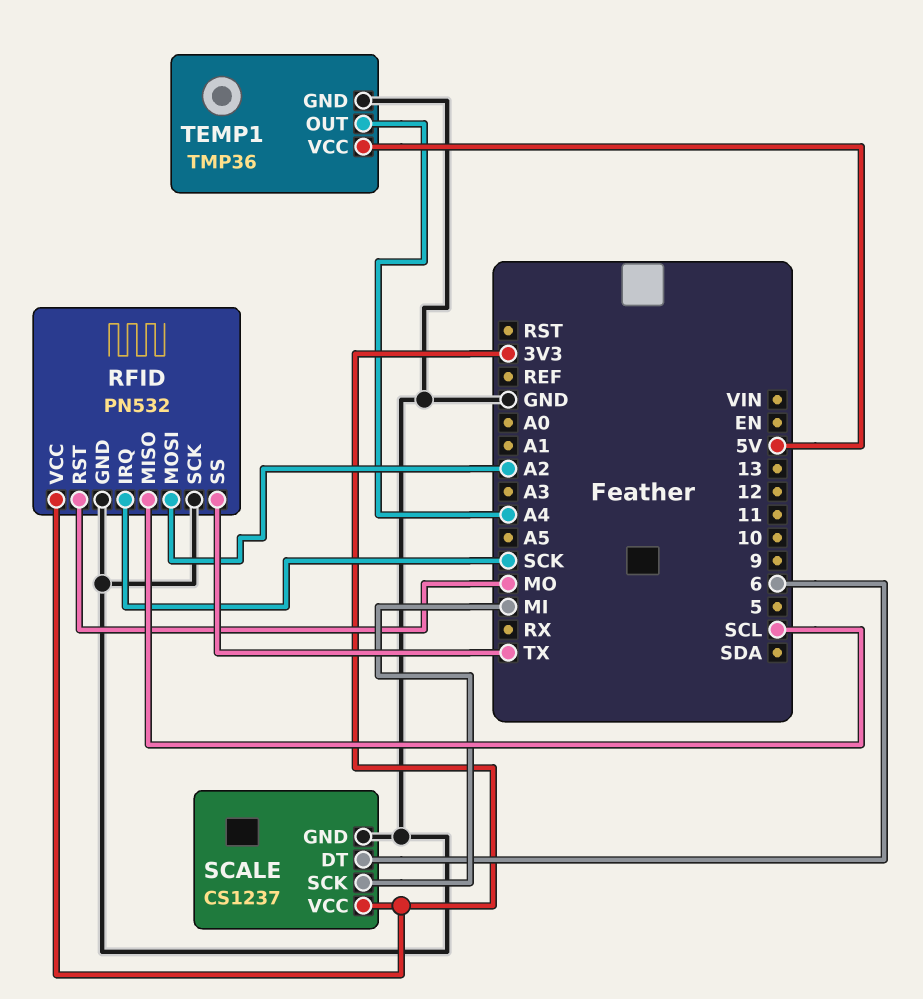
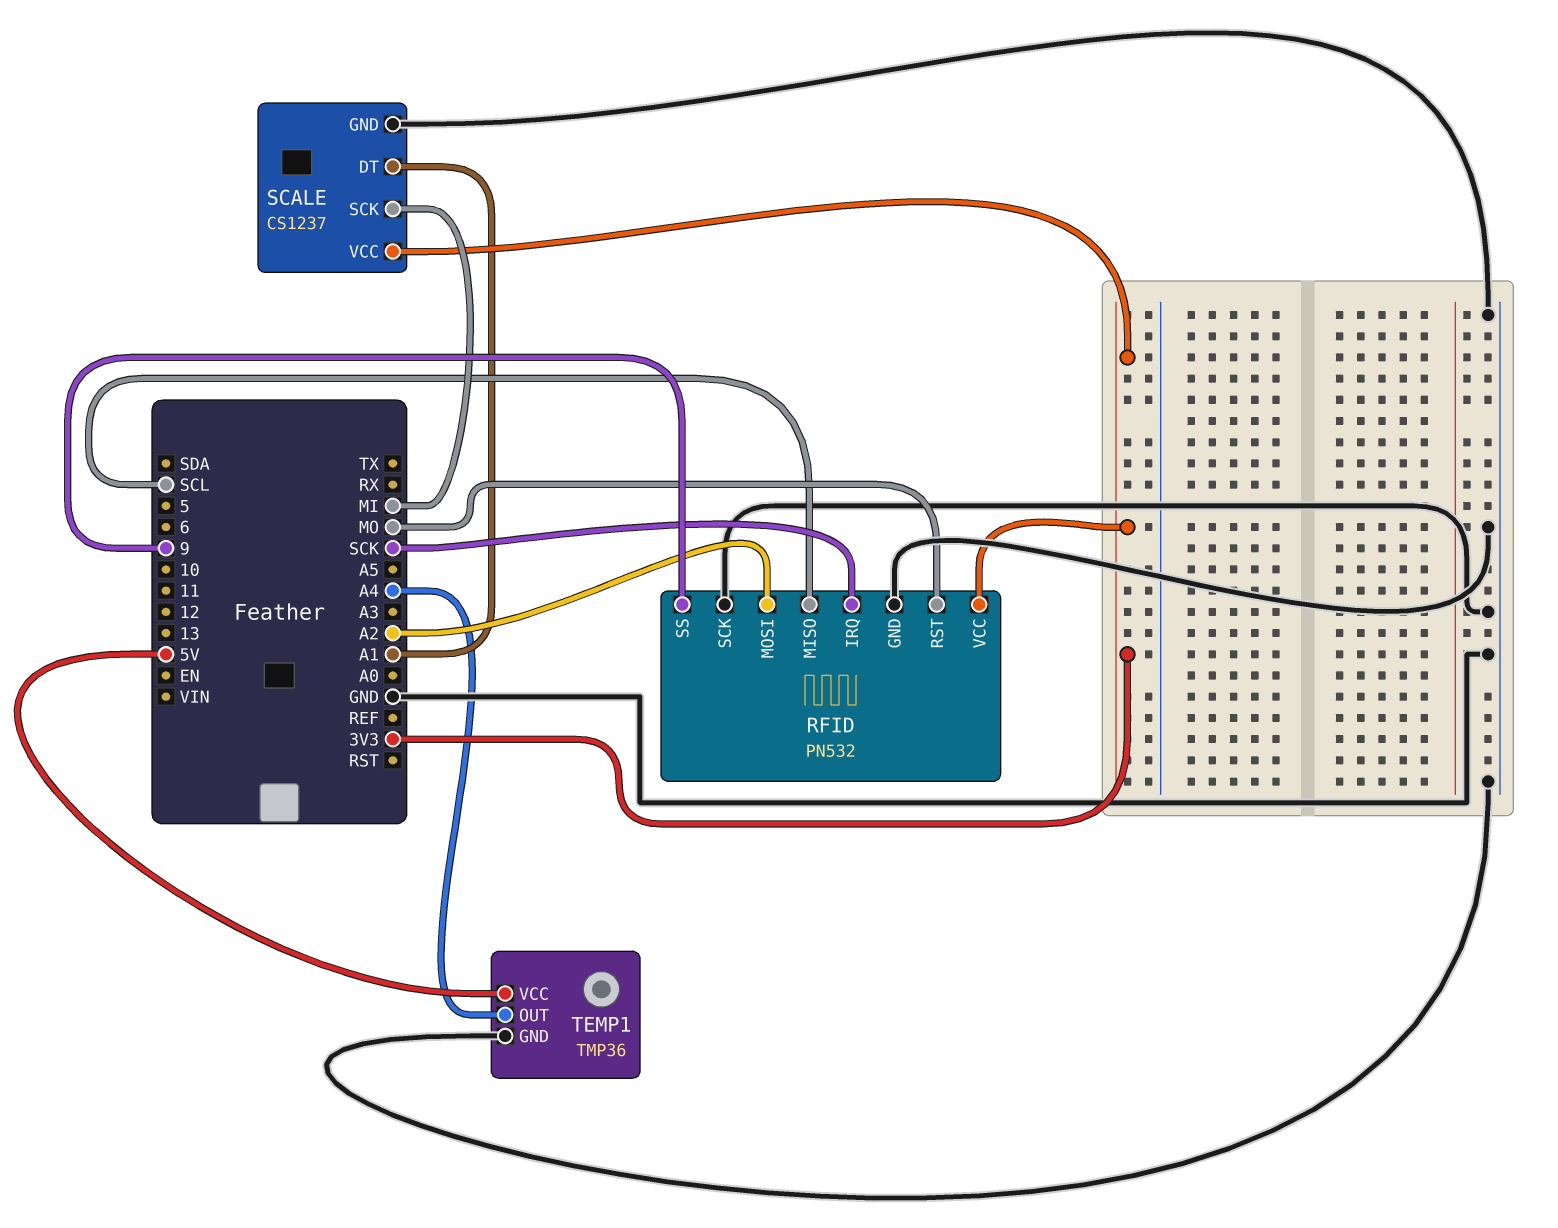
RFID pin SS: TX -> 9
SCALE pin DT: 6 -> A1

